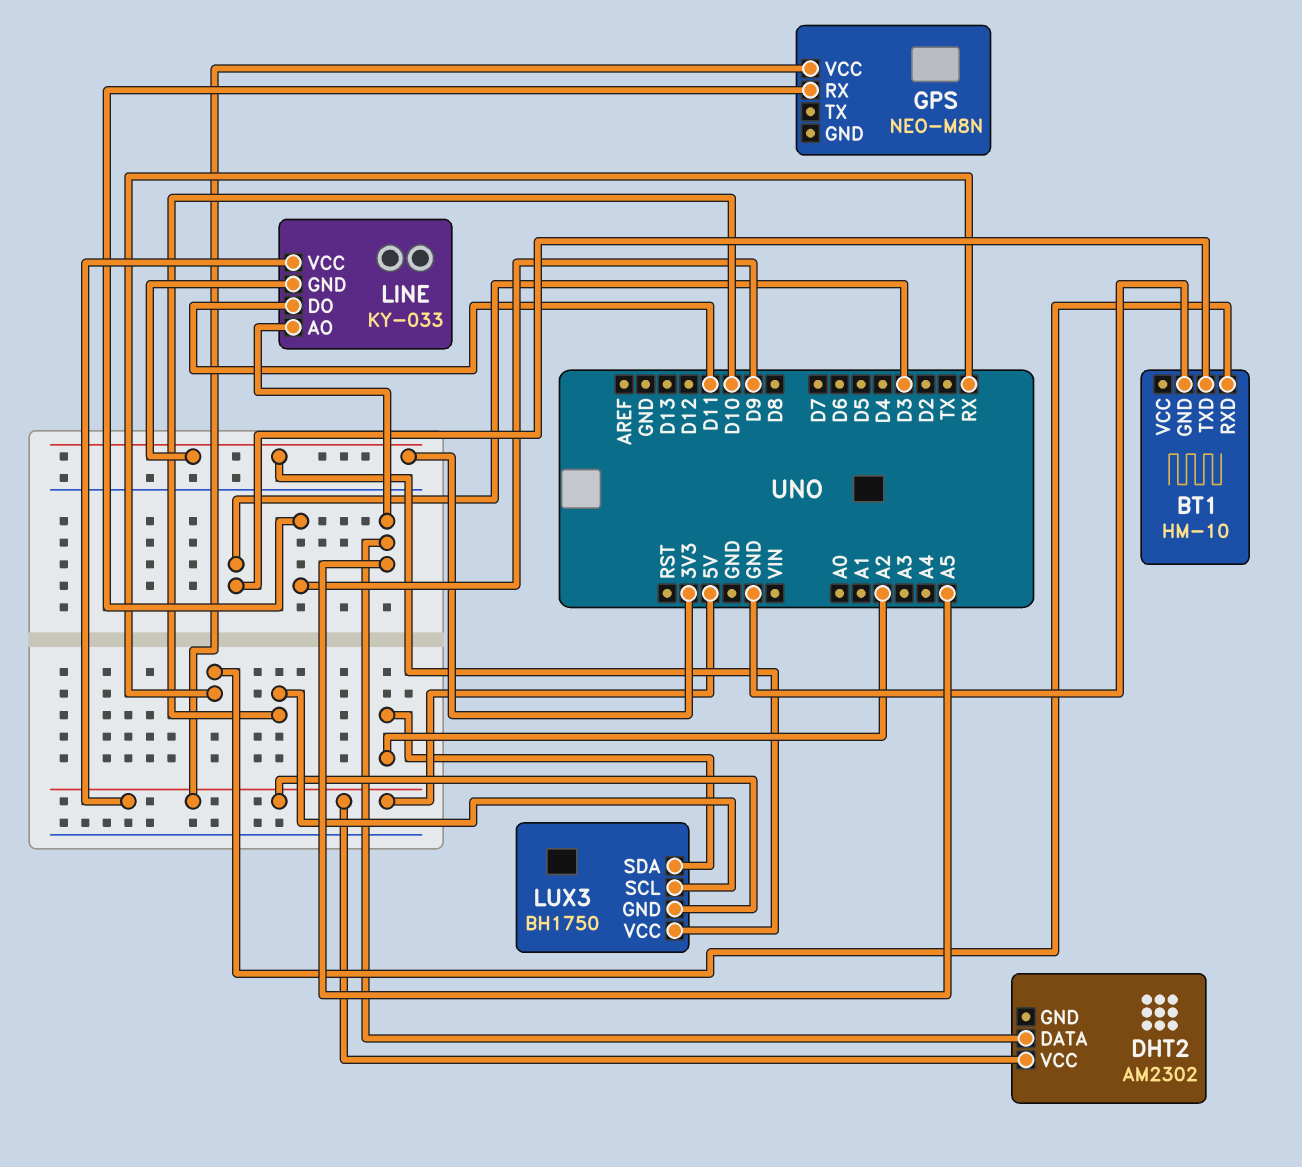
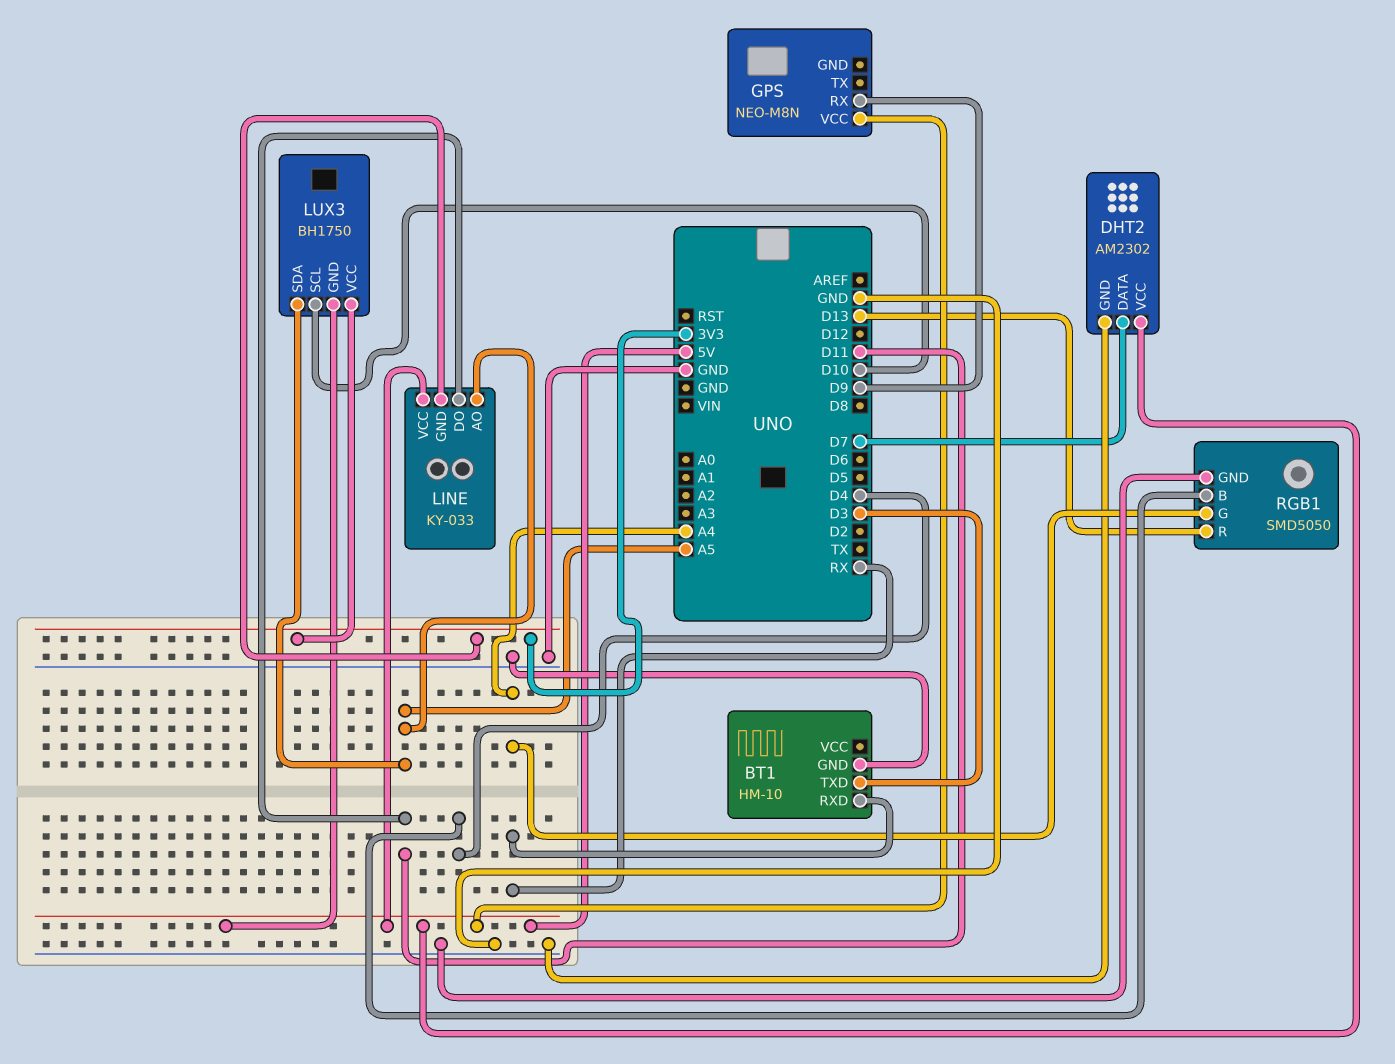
DHT2 pin DATA: A5 -> D7
DHT2 pin GND: none -> GND
LUX3 pin SDA: A2 -> A5
RGB1: none -> SMD5050
RGB1 pin B: none -> D4
RGB1 pin G: none -> A4
RGB1 pin GND: none -> GND
RGB1 pin R: none -> D13

